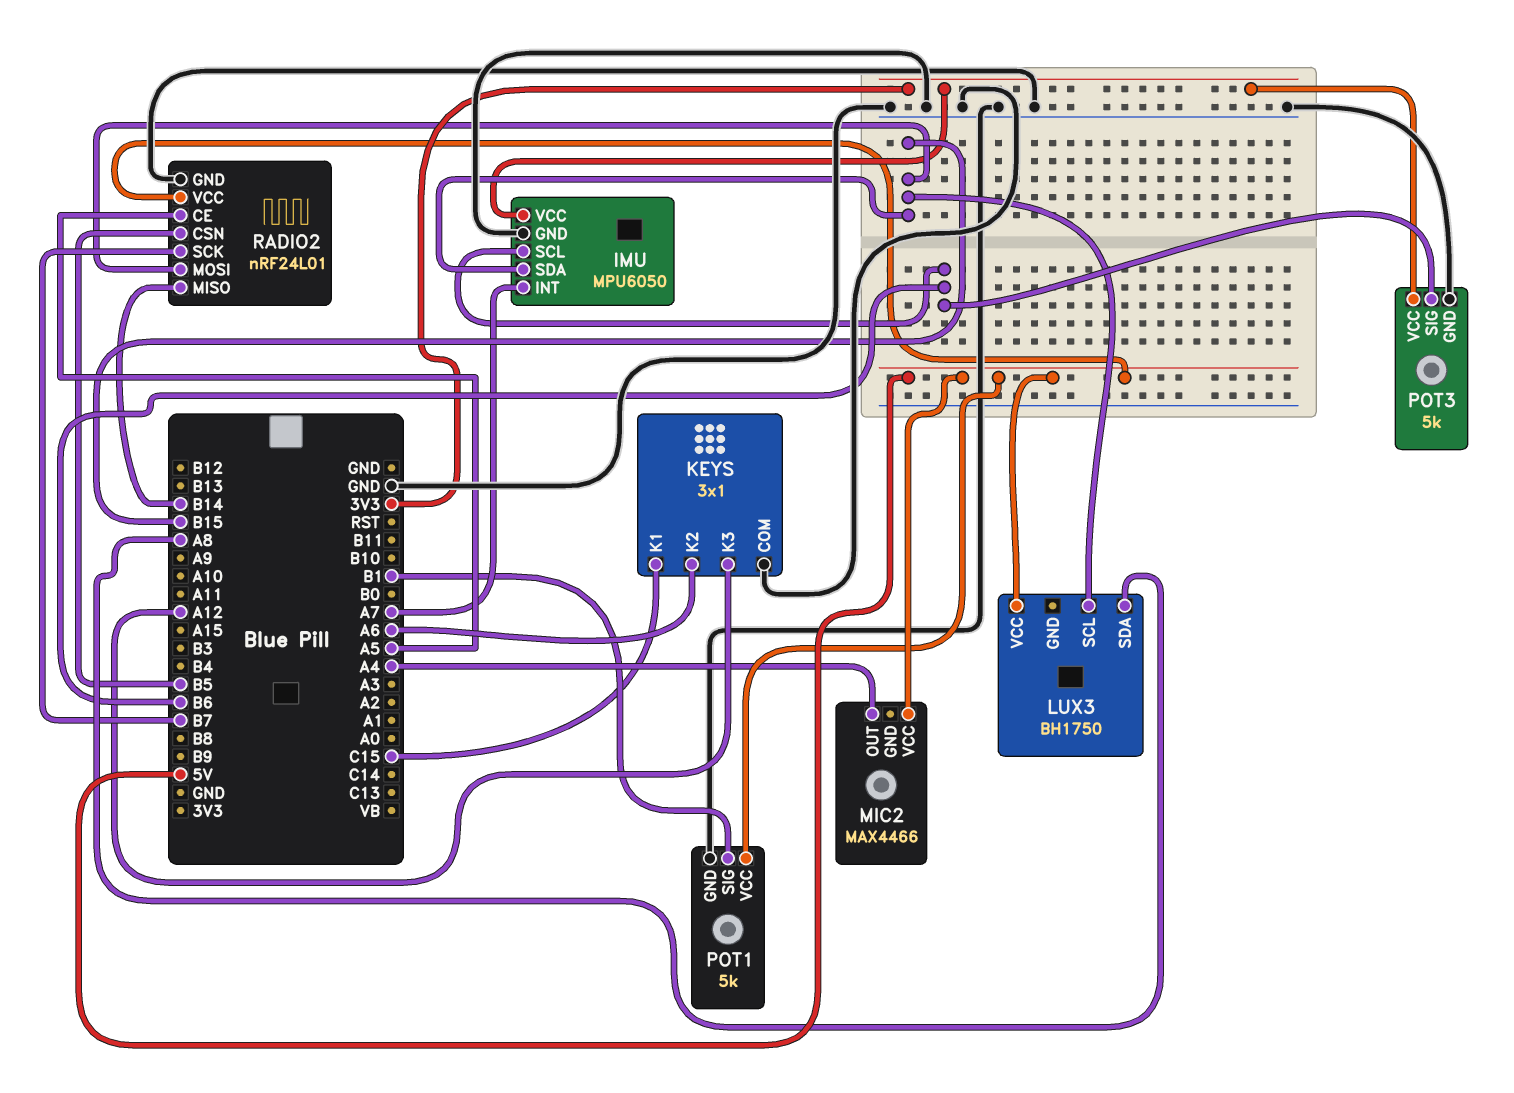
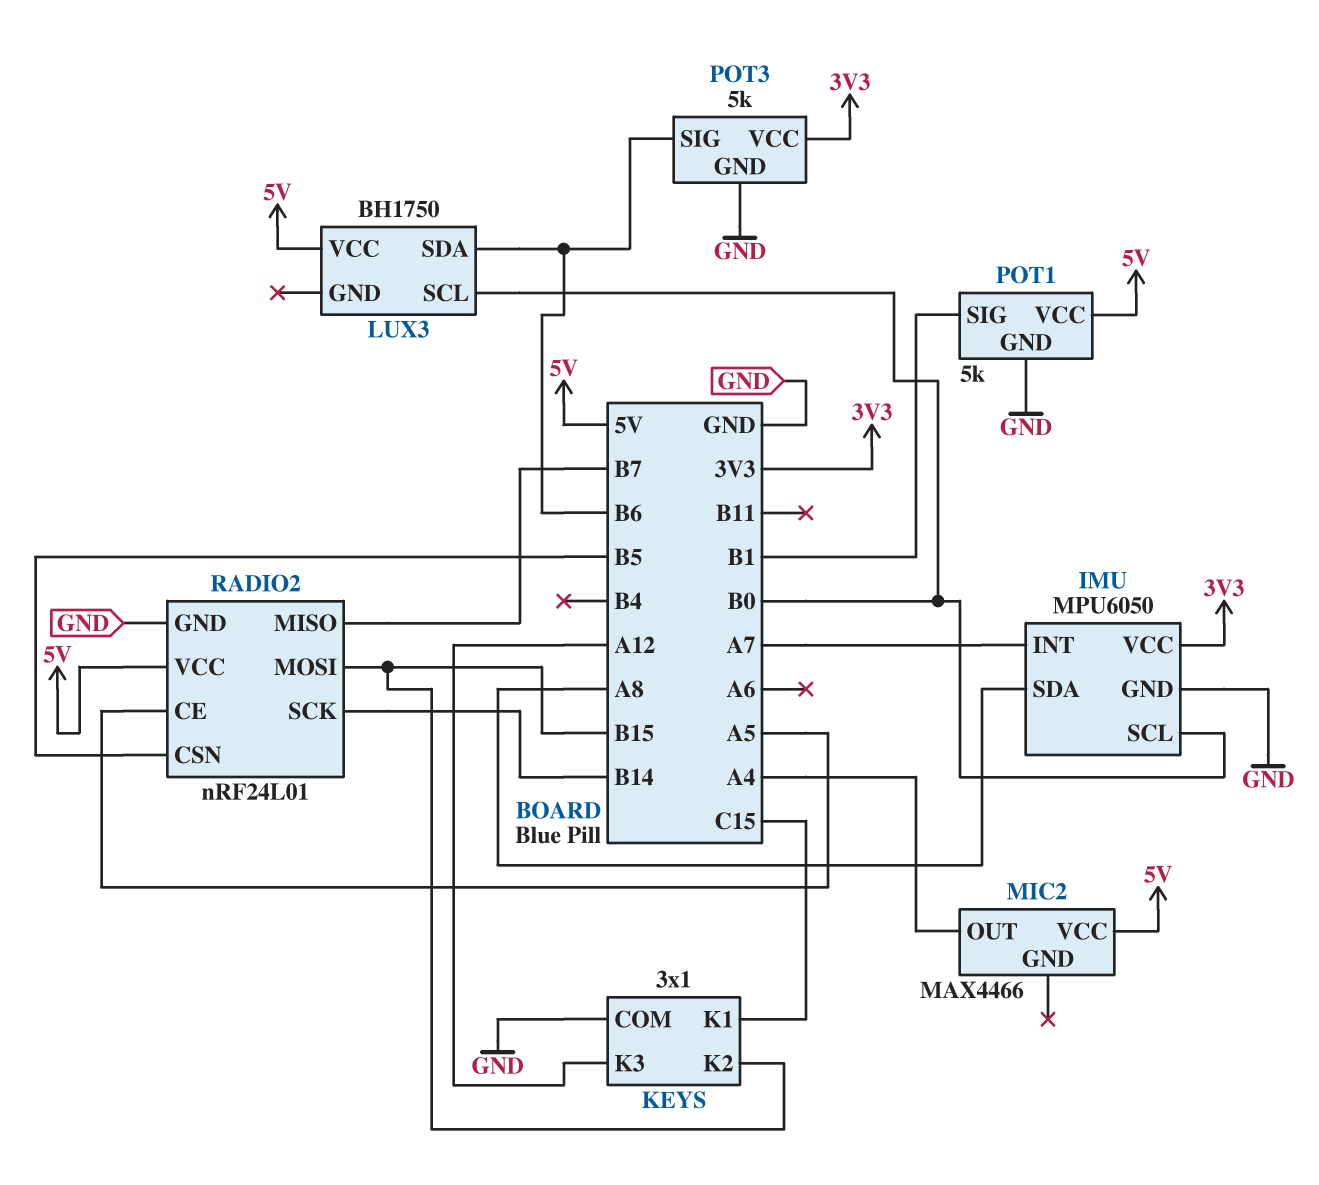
IMU pin SCL: B6 -> B0
IMU pin SDA: B15 -> A8
KEYS pin K2: A6 -> B15
LUX3 pin SCL: B15 -> B0
LUX3 pin SDA: A8 -> B6
RADIO2 pin MISO: B14 -> B7
RADIO2 pin SCK: B7 -> B14

